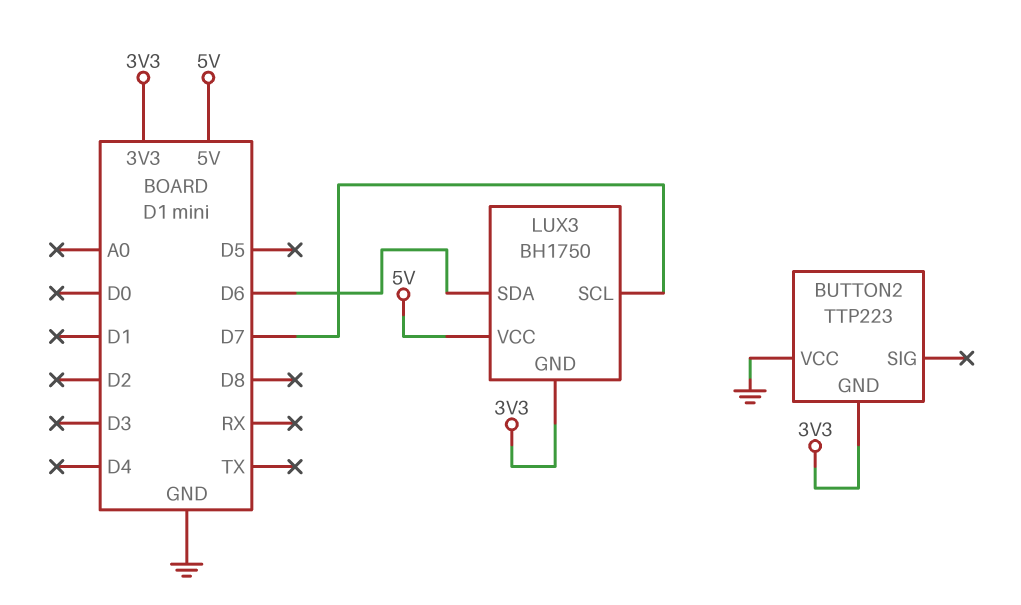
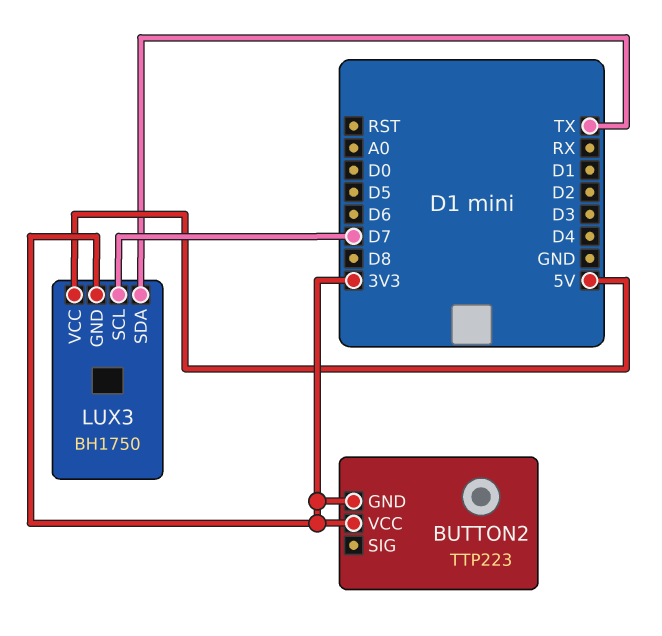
BUTTON2 pin VCC: GND -> 3V3
LUX3 pin SDA: D6 -> TX

